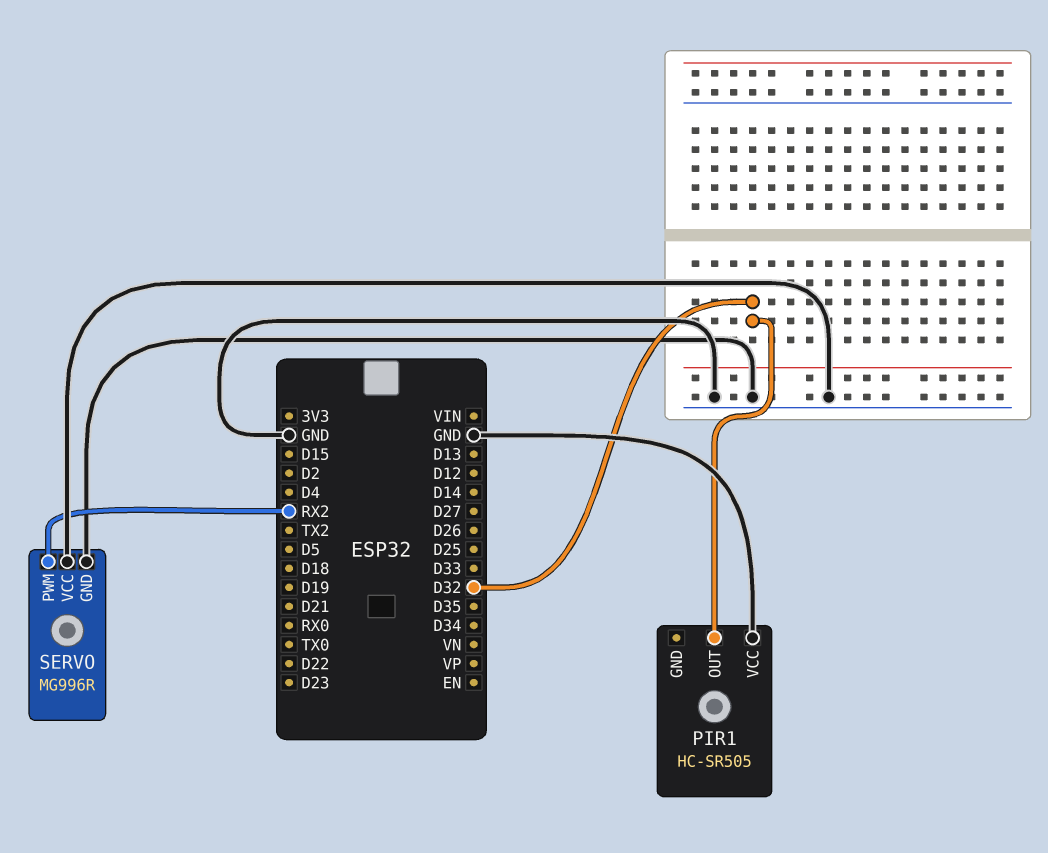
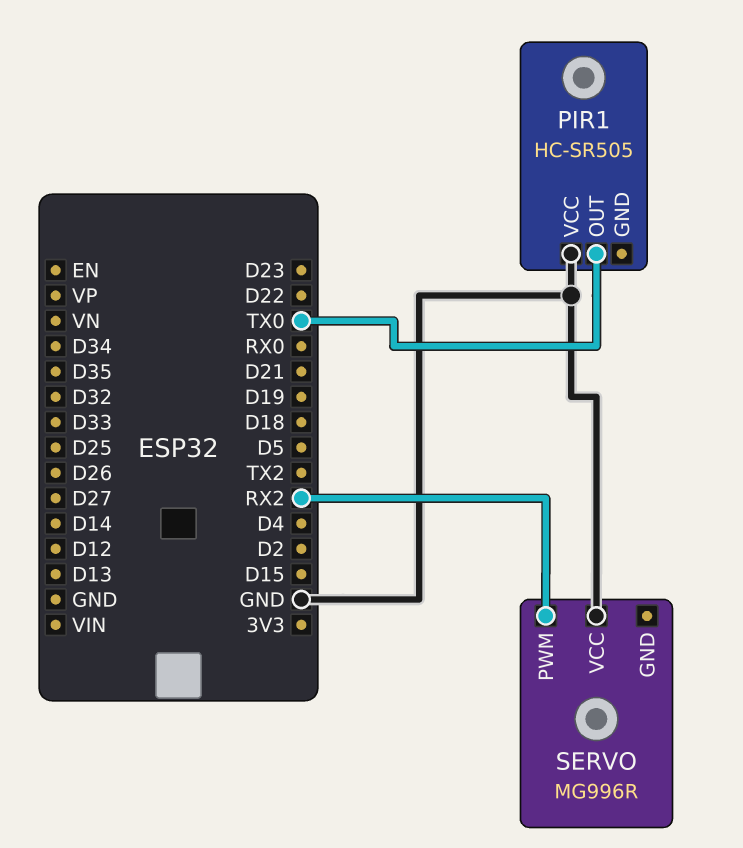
PIR1 pin OUT: D32 -> TX0
SERVO pin GND: GND -> none

